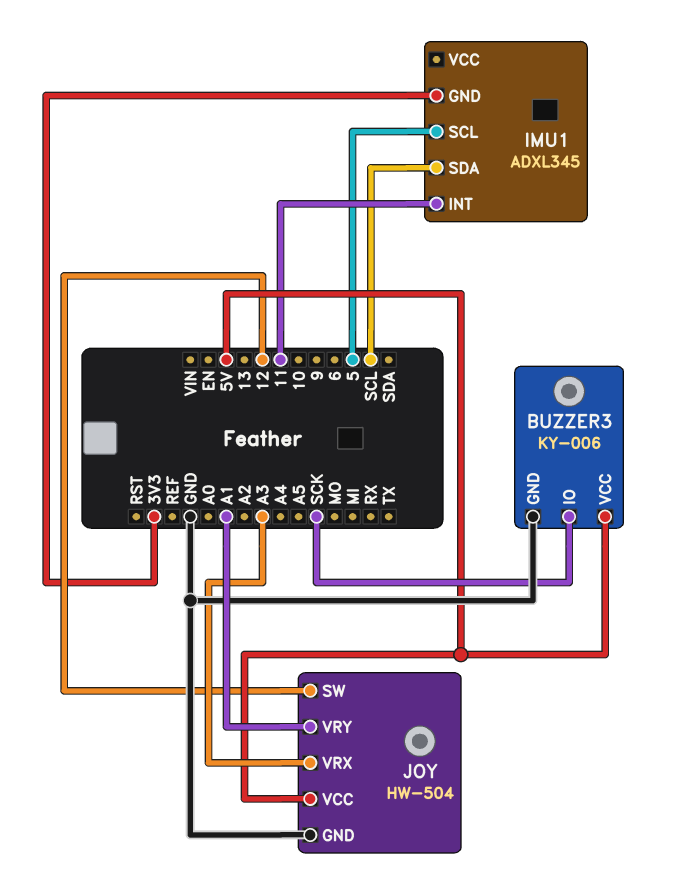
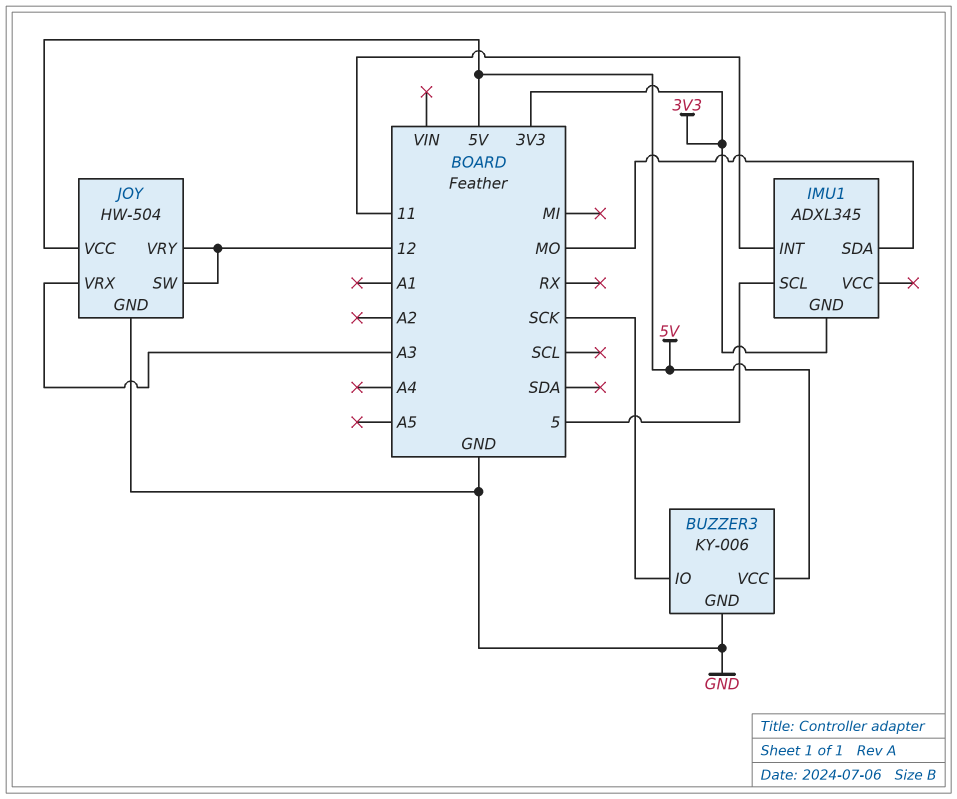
IMU1 pin SDA: SCL -> MO
JOY pin VRY: A1 -> 12

